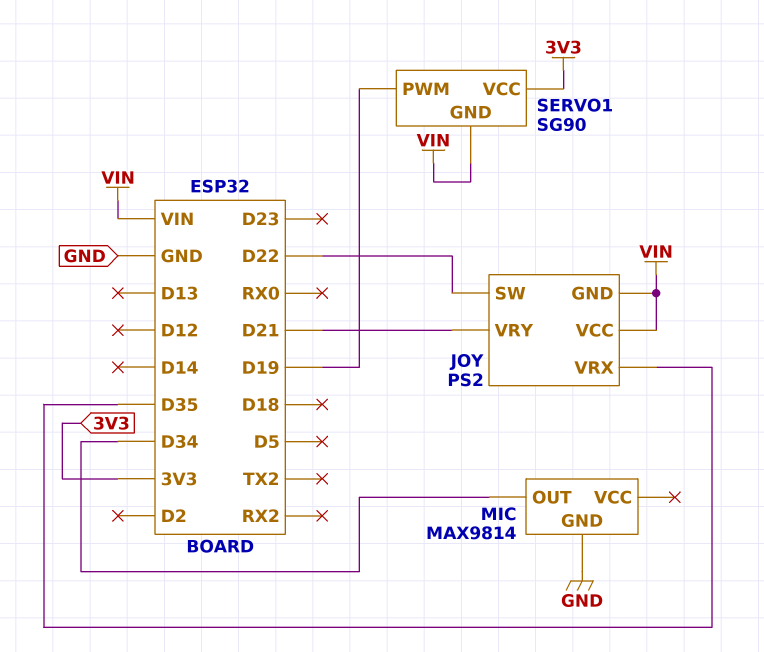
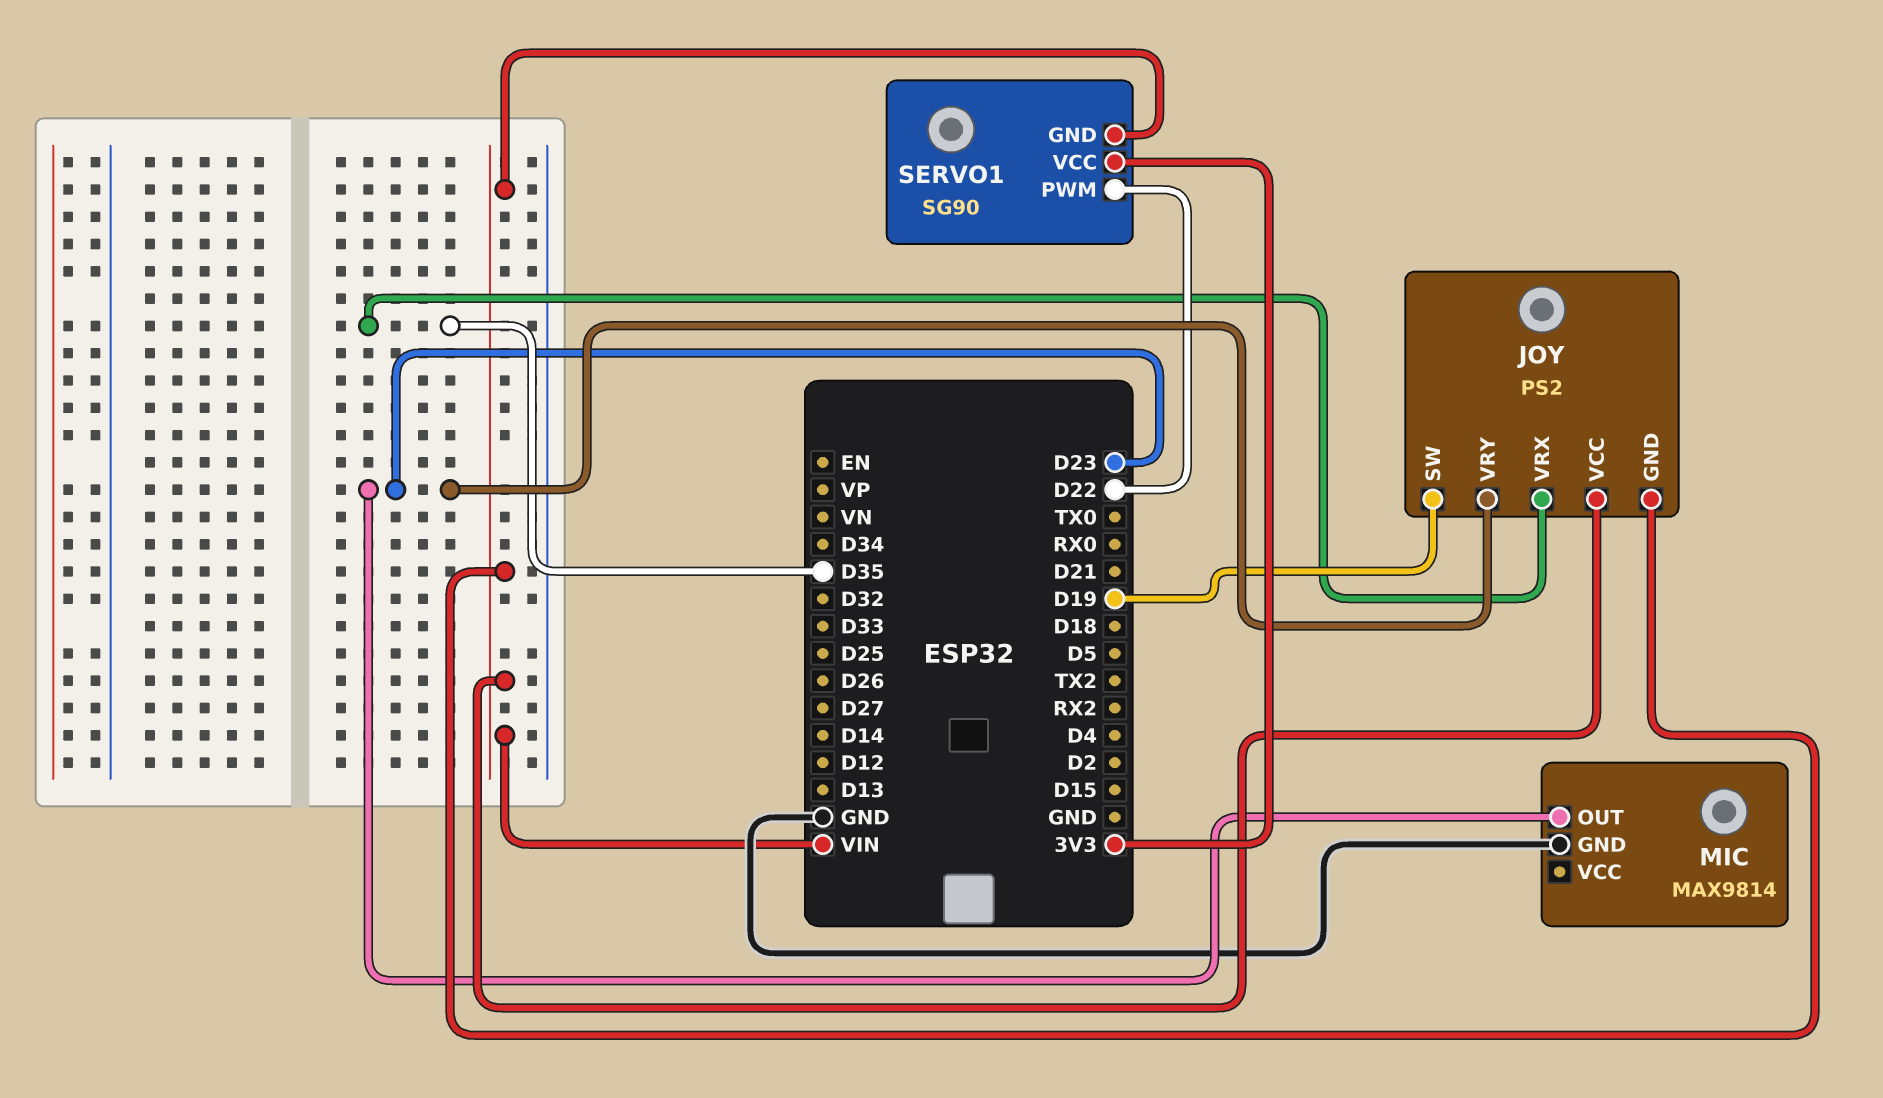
JOY pin SW: D22 -> D19
JOY pin VRY: D21 -> D23
MIC pin OUT: D34 -> D23
SERVO1 pin PWM: D19 -> D22

